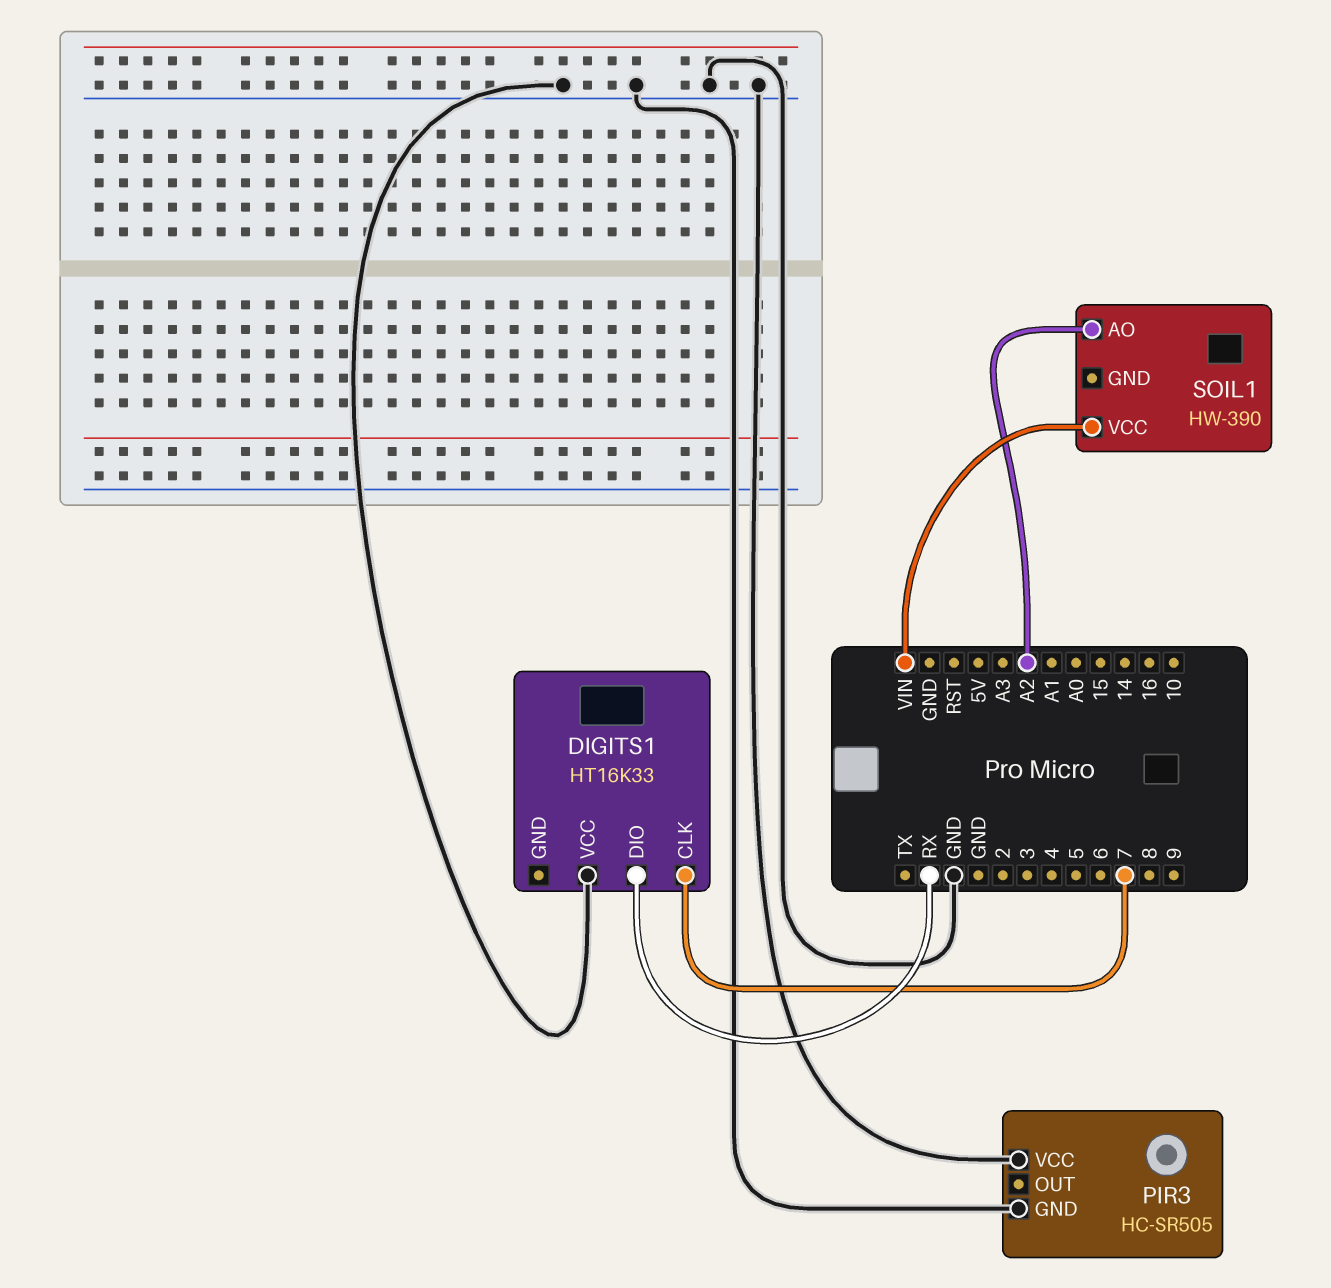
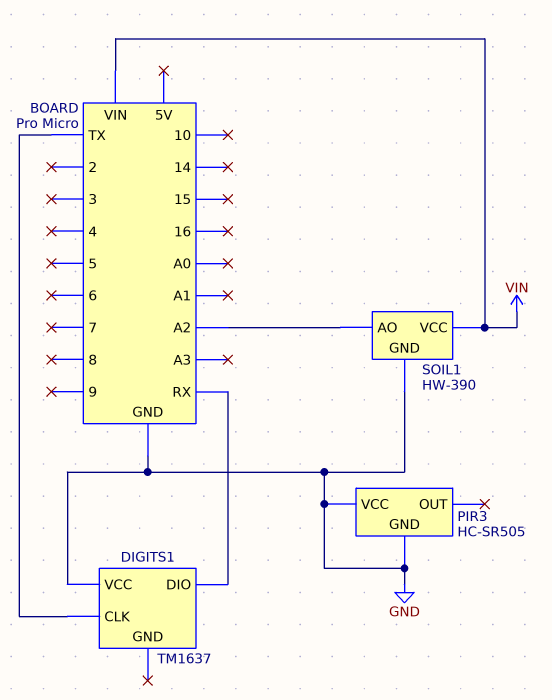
DIGITS1: HT16K33 -> TM1637
DIGITS1 pin CLK: 7 -> TX
SOIL1 pin GND: none -> GND

